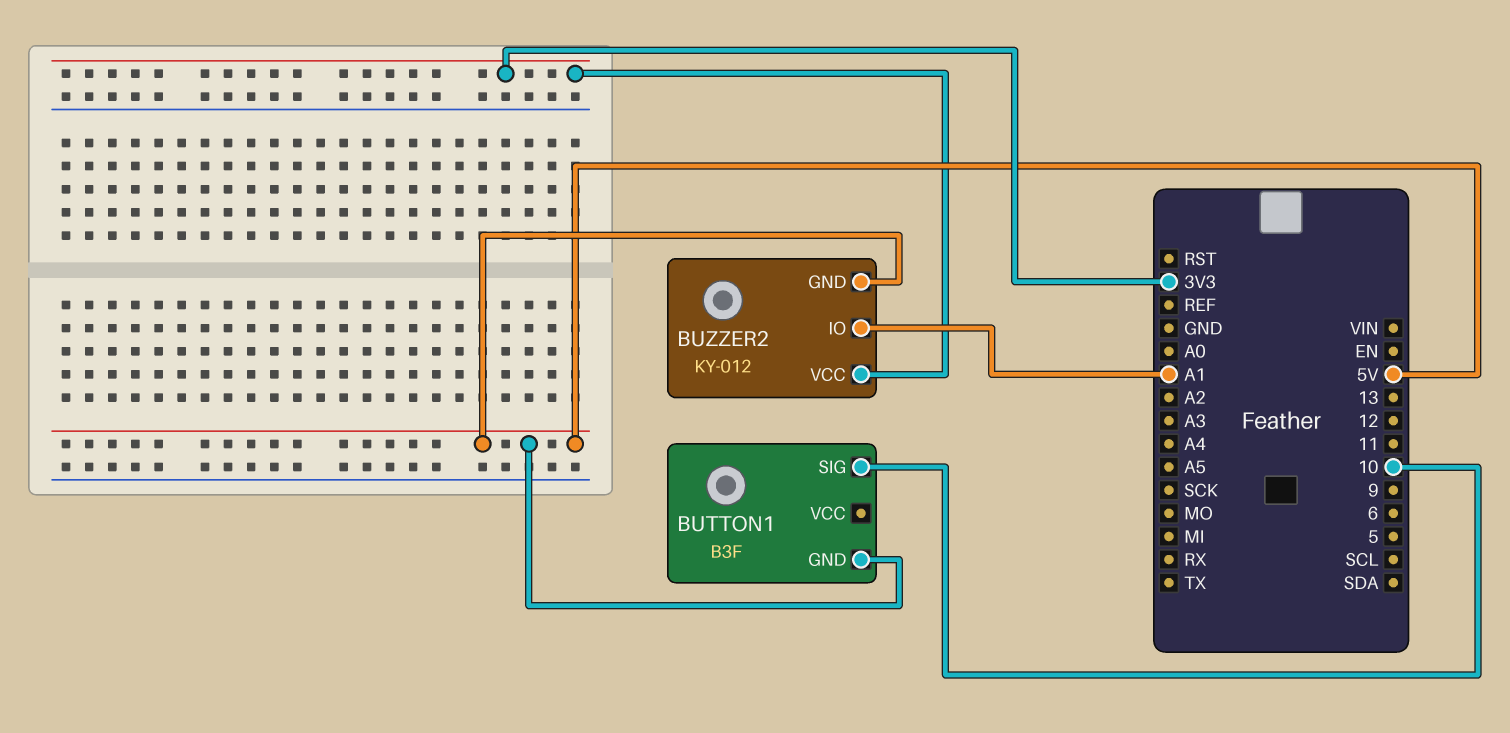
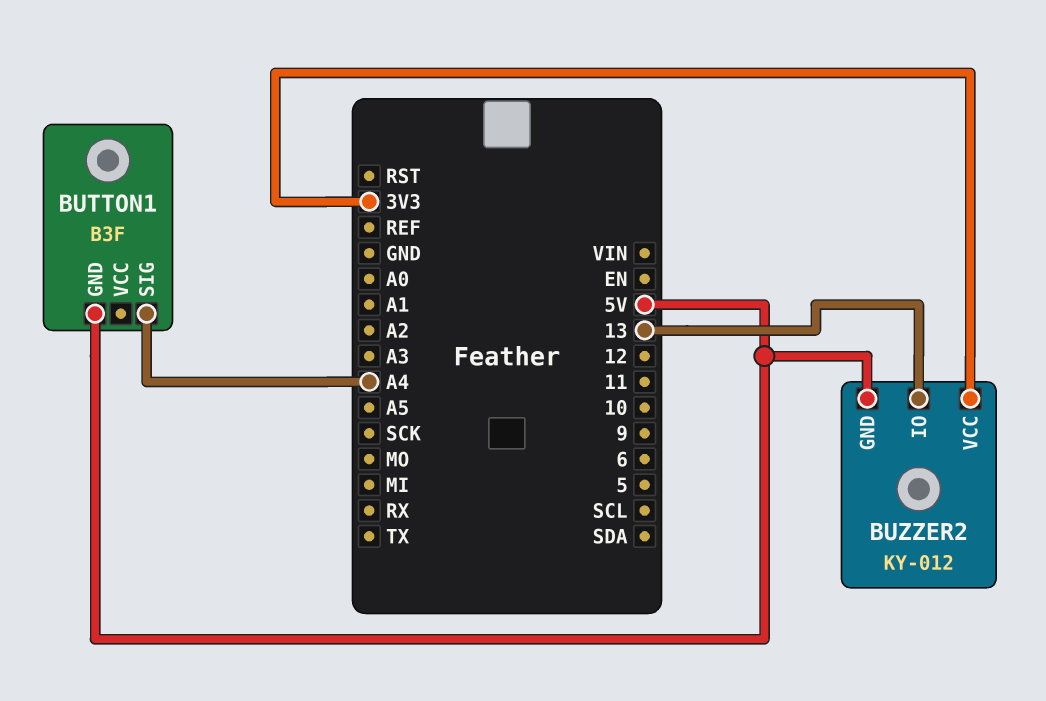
BUTTON1 pin SIG: 10 -> A4
BUZZER2 pin IO: A1 -> 13

